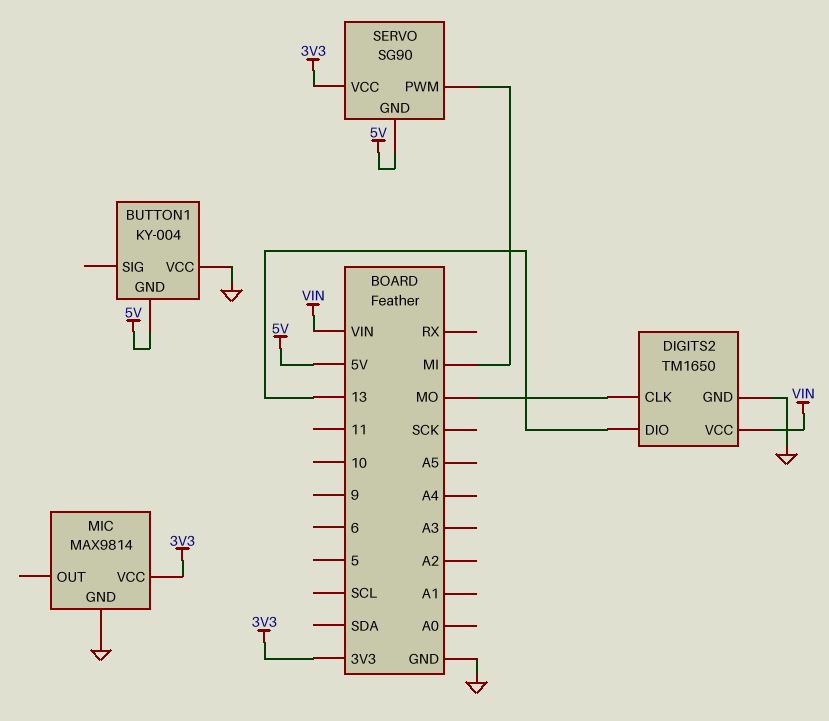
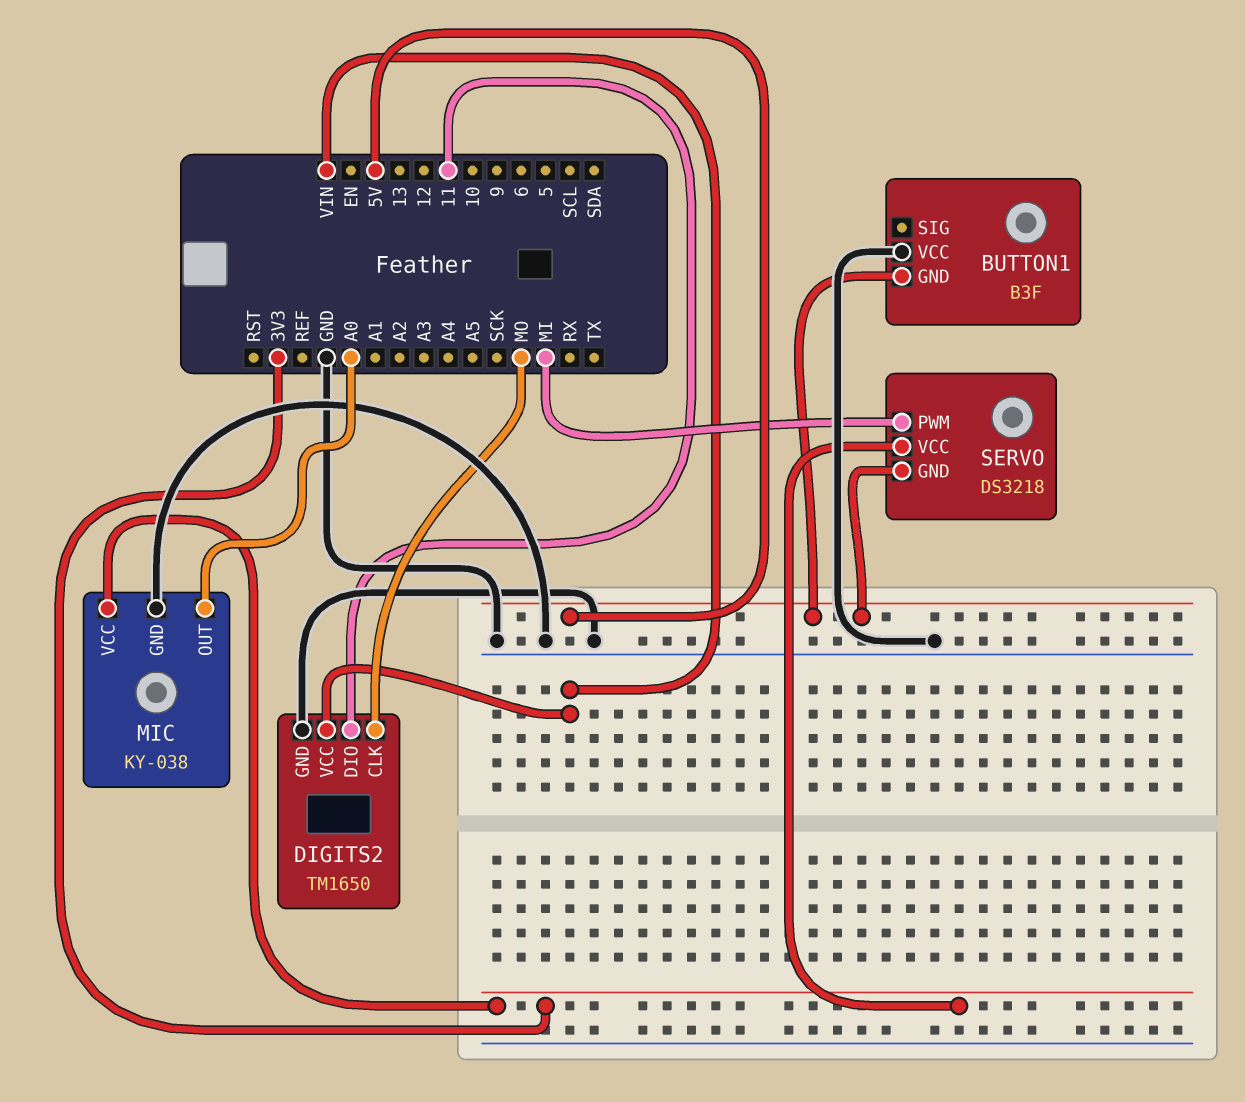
BUTTON1: KY-004 -> B3F
DIGITS2 pin DIO: 13 -> 11
MIC: MAX9814 -> KY-038
MIC pin OUT: none -> A0
SERVO: SG90 -> DS3218

